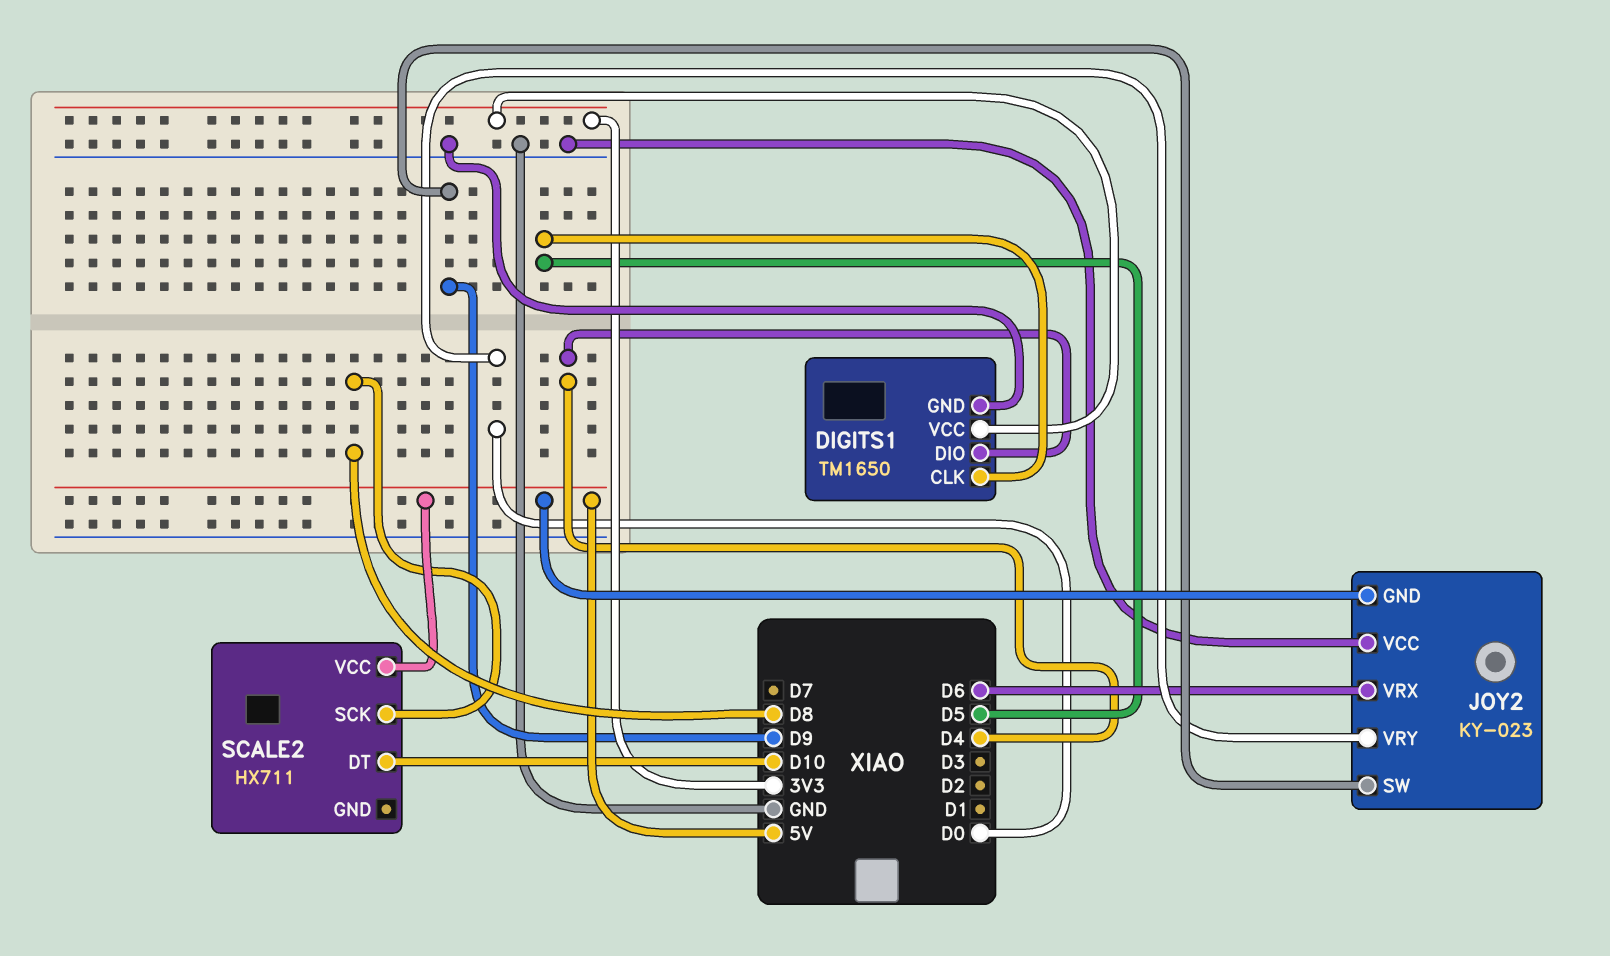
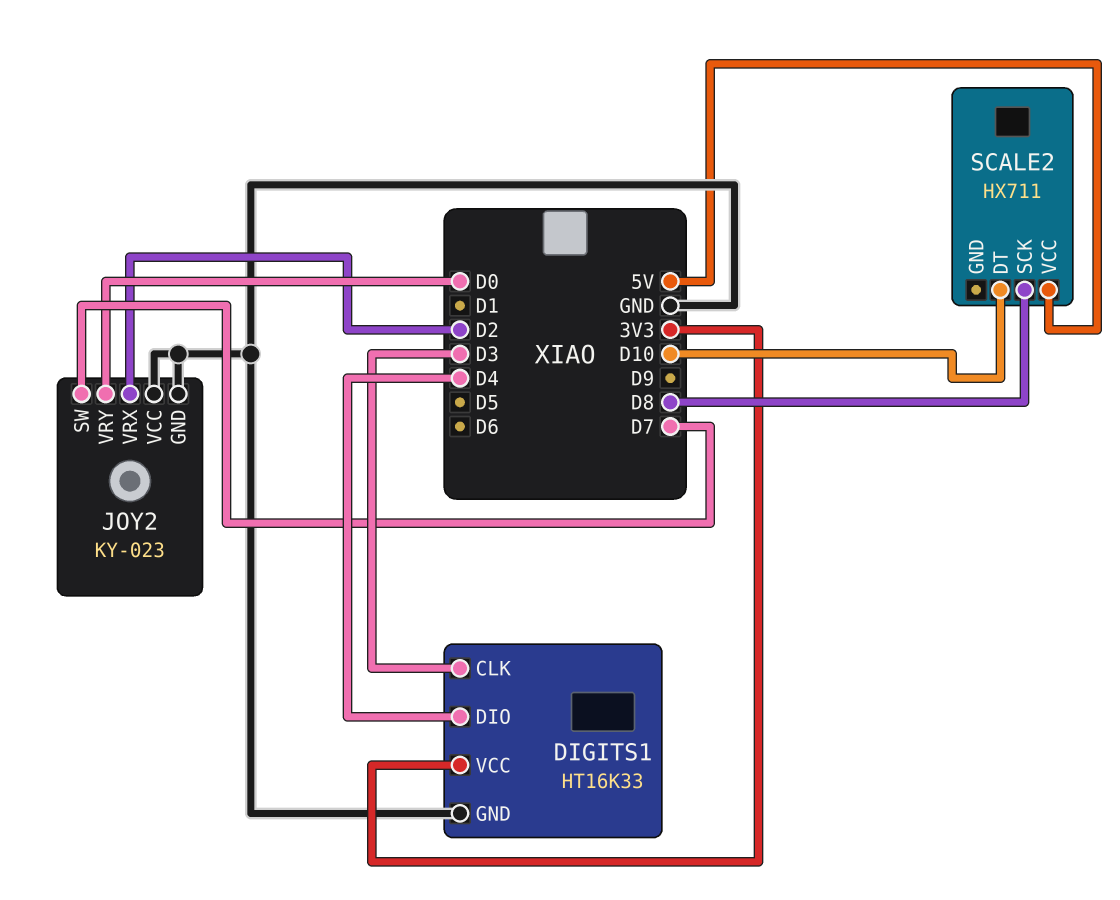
DIGITS1: TM1650 -> HT16K33
DIGITS1 pin CLK: D5 -> D3
JOY2 pin GND: 5V -> GND
JOY2 pin SW: D9 -> D7
JOY2 pin VRX: D6 -> D2

